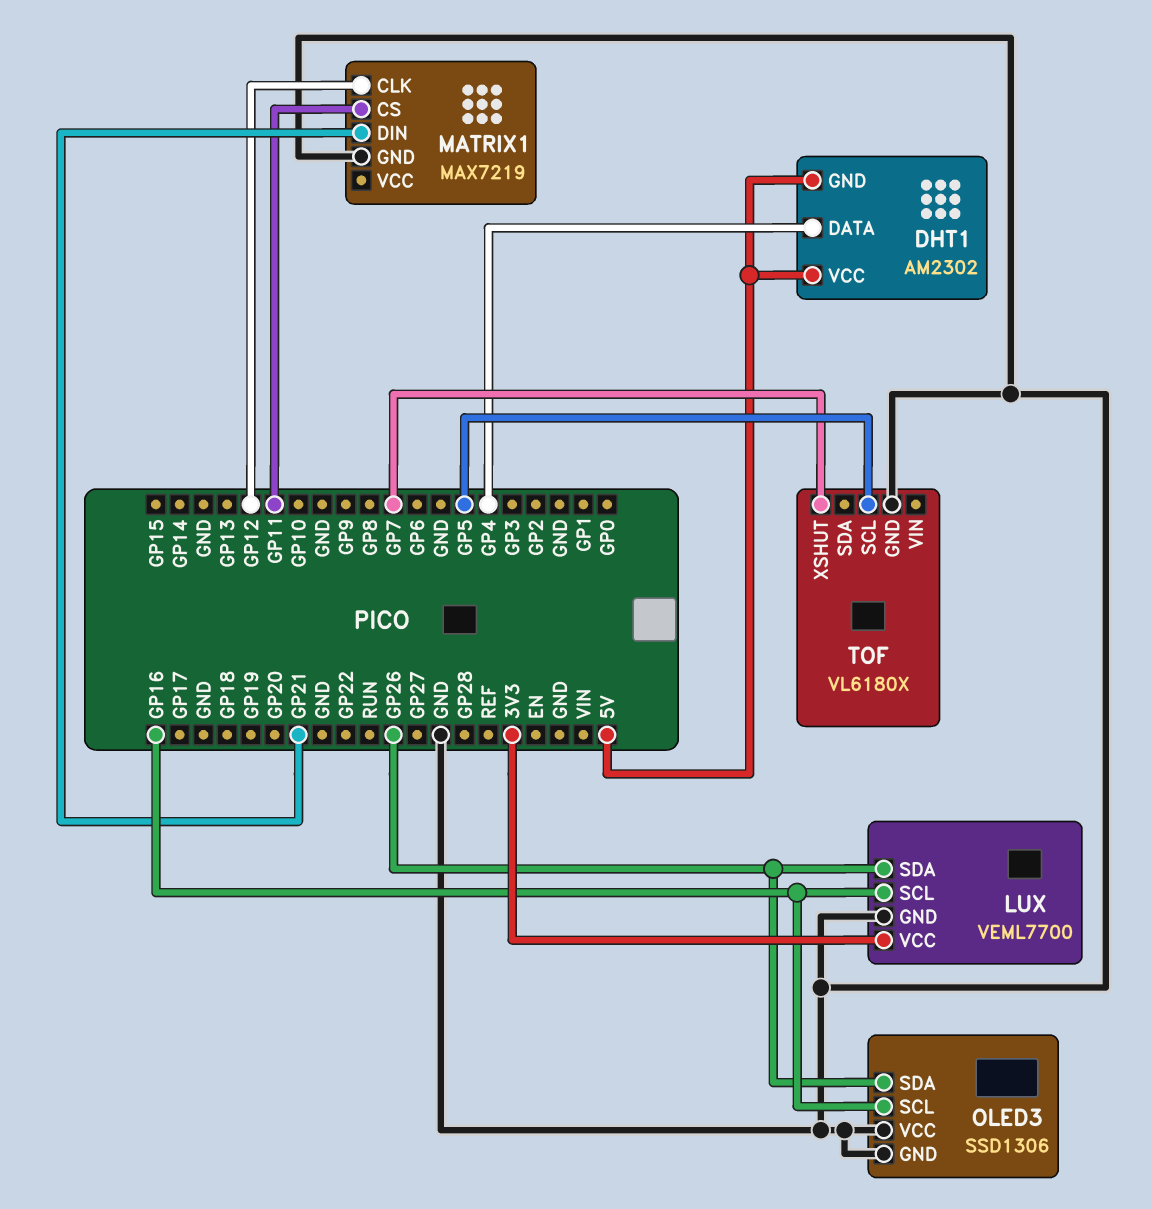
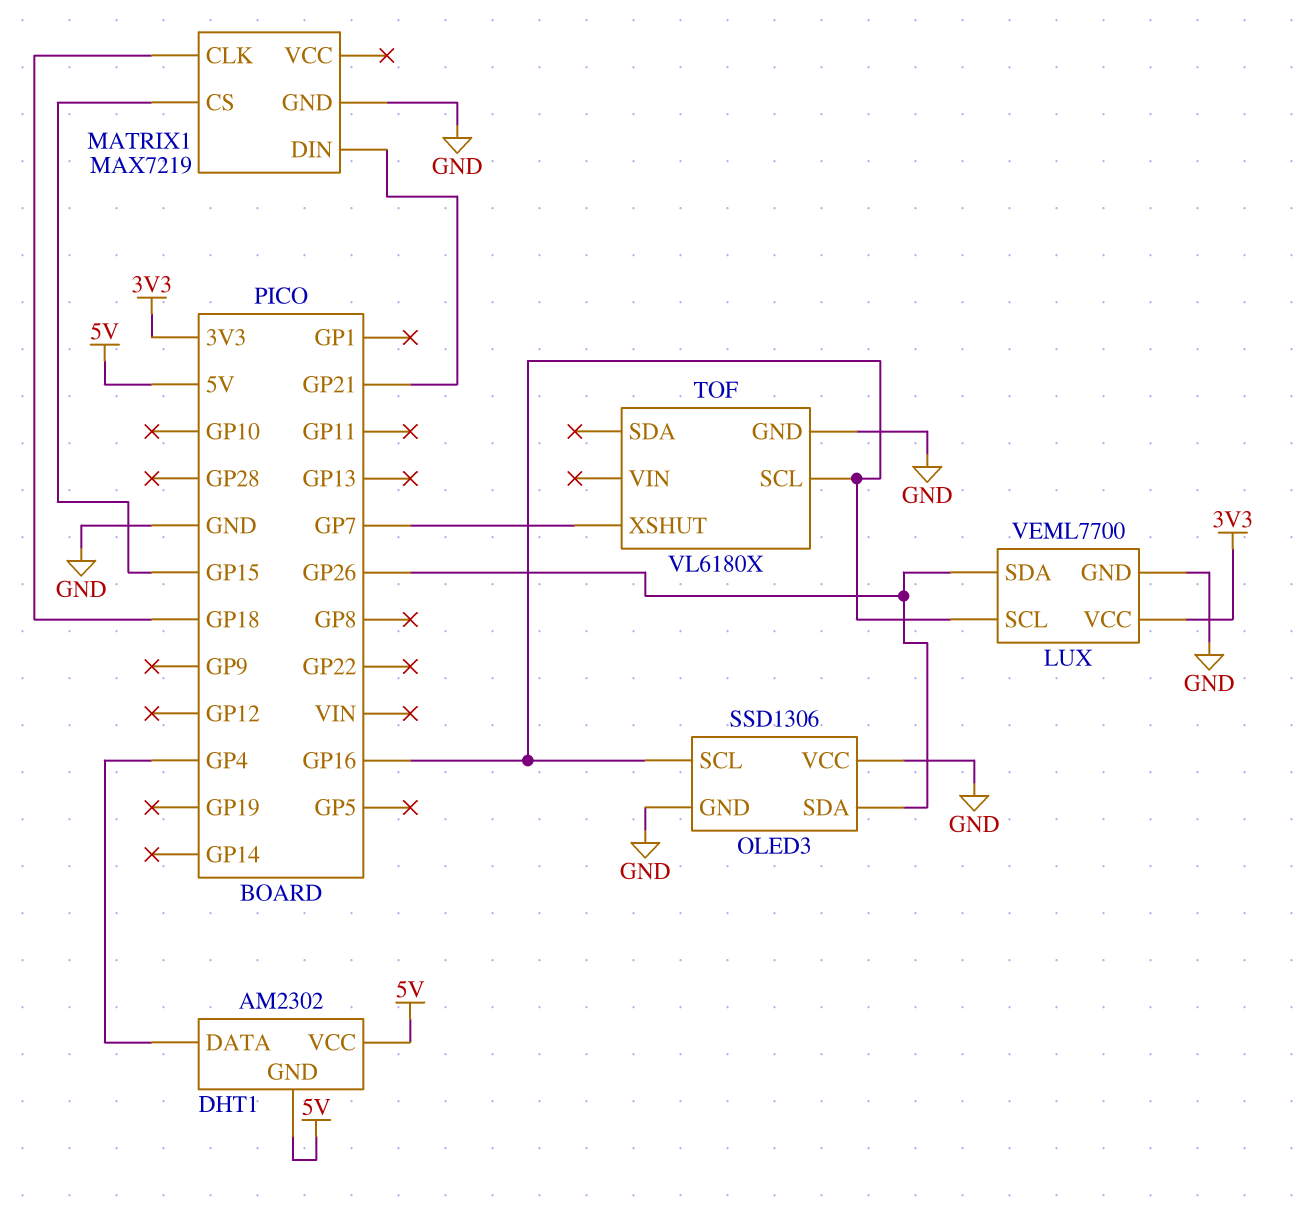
MATRIX1 pin CLK: GP12 -> GP18
MATRIX1 pin CS: GP11 -> GP15
TOF pin SCL: GP5 -> GP16

